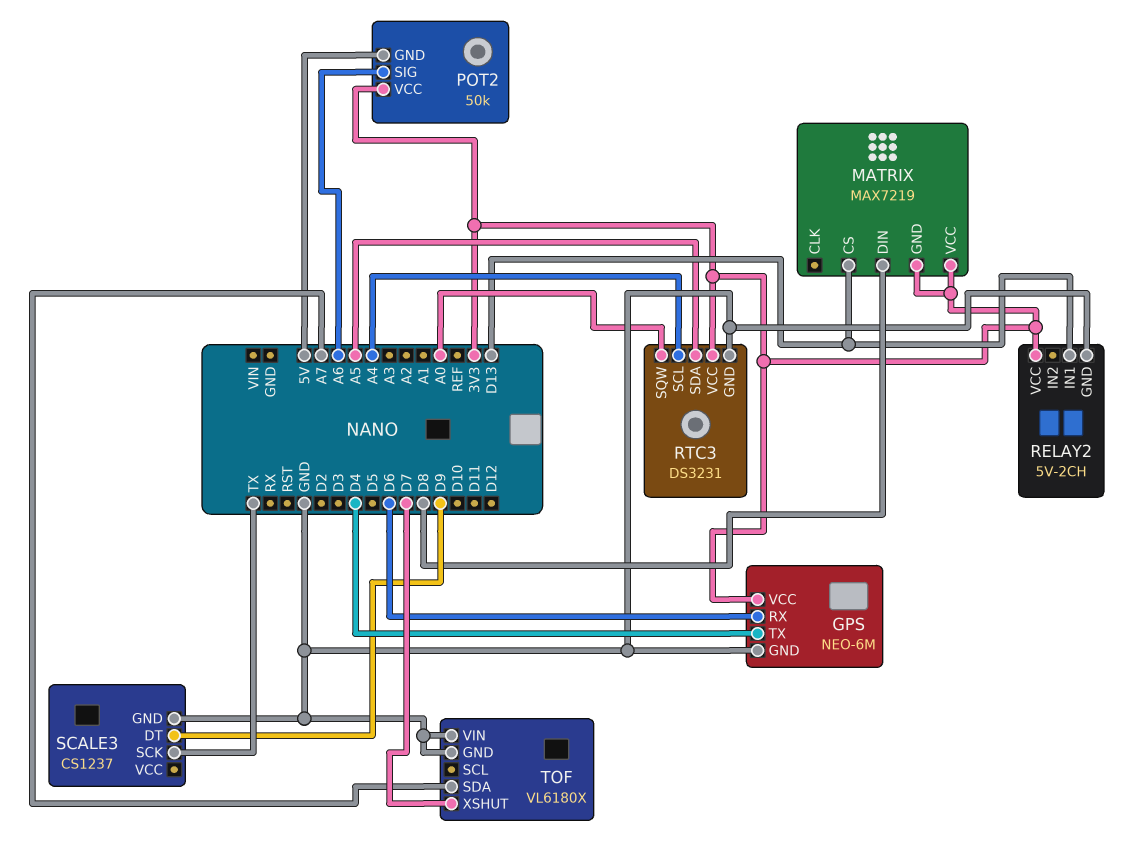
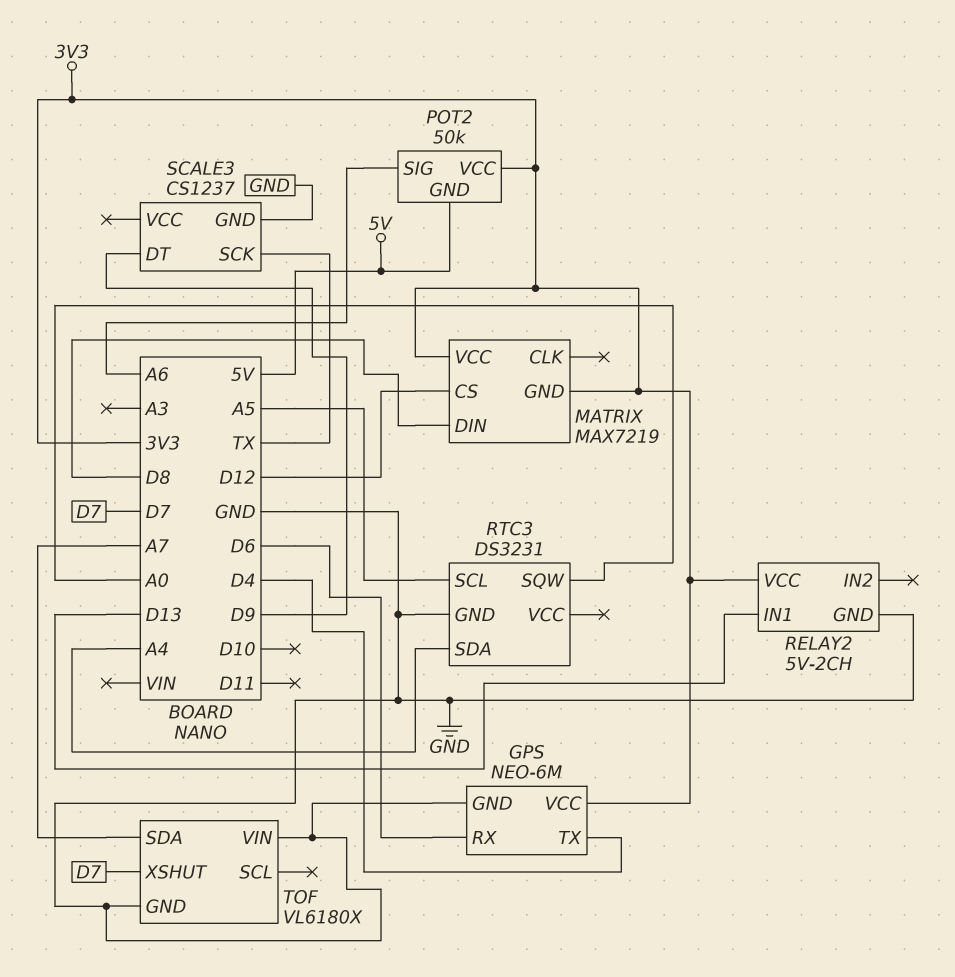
MATRIX pin CS: D13 -> D12
RTC3 pin SCL: A4 -> A5
RTC3 pin SDA: A5 -> A4
RTC3 pin VCC: 3V3 -> none

